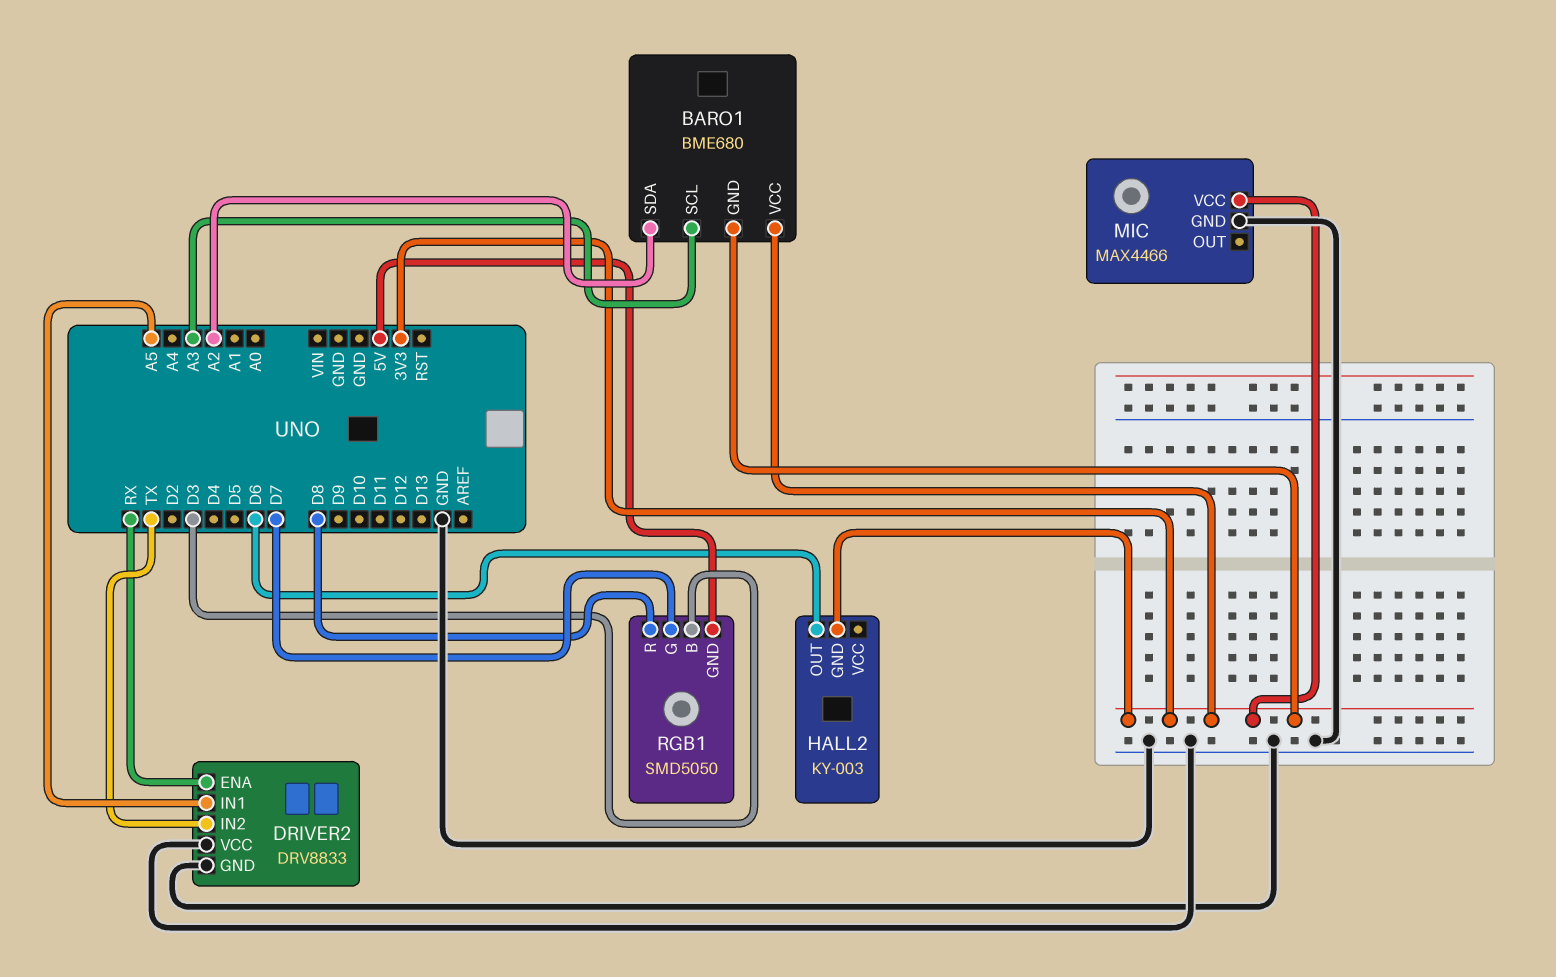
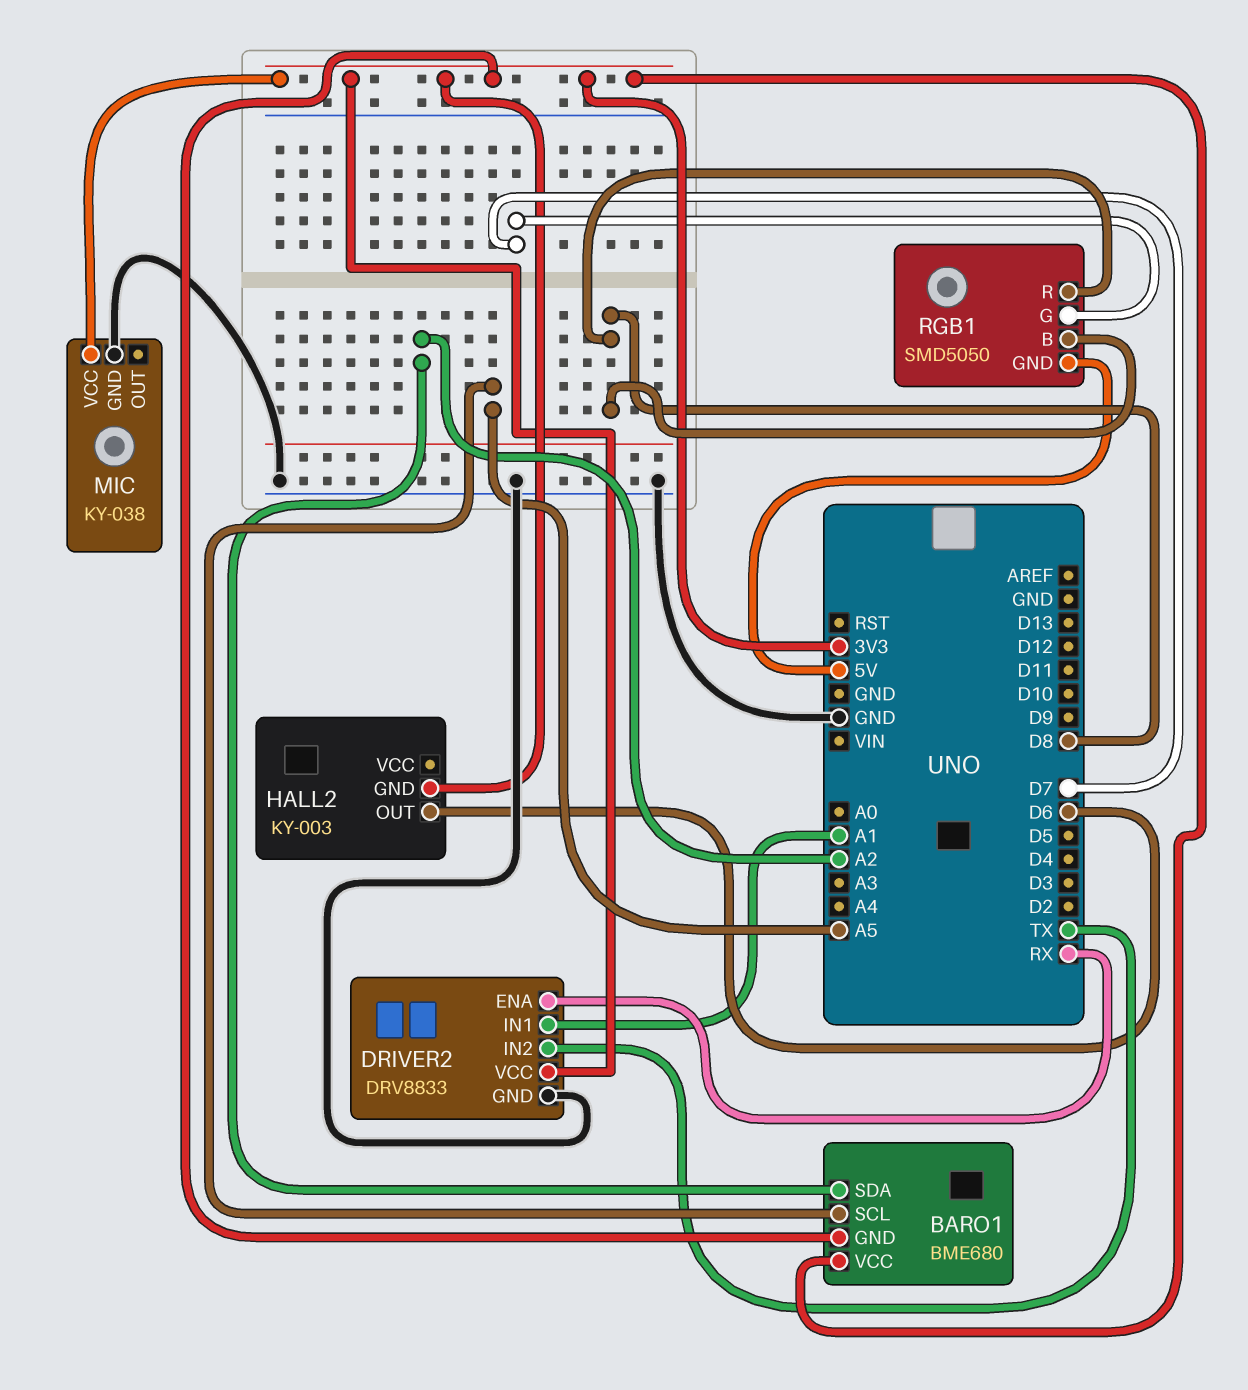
BARO1 pin SCL: A3 -> A5
DRIVER2 pin IN1: A5 -> A1
DRIVER2 pin VCC: GND -> 3V3
MIC: MAX4466 -> KY-038
RGB1 pin B: D3 -> D8

